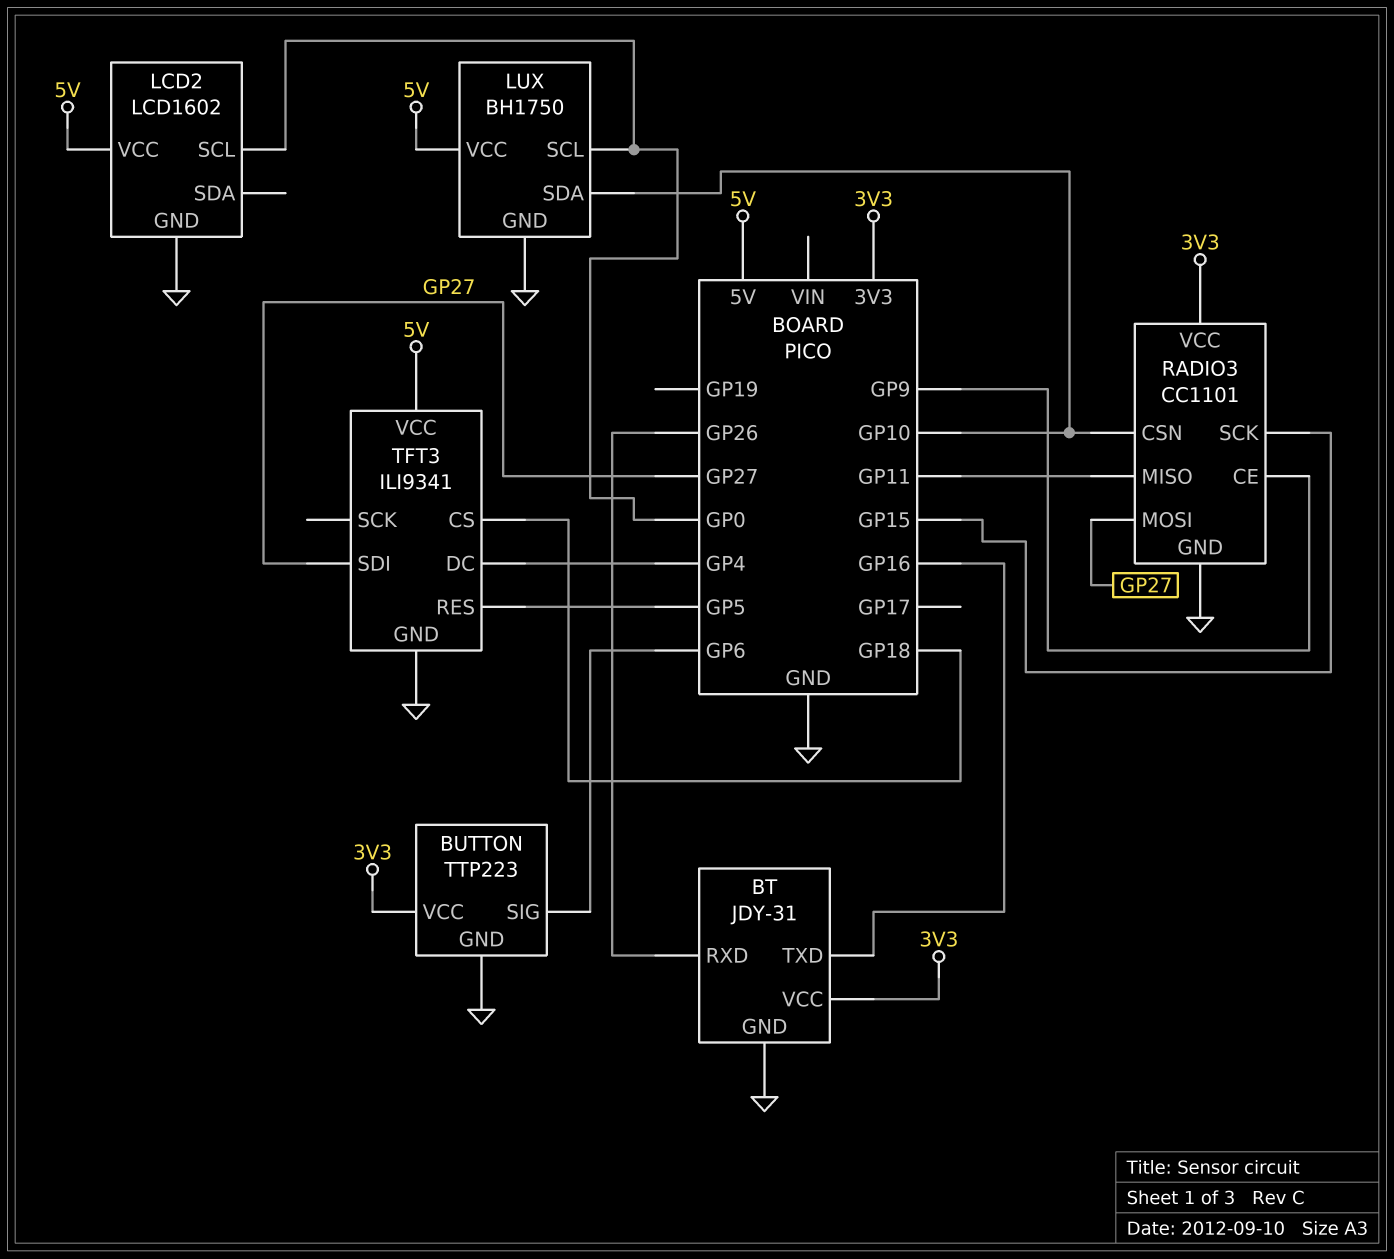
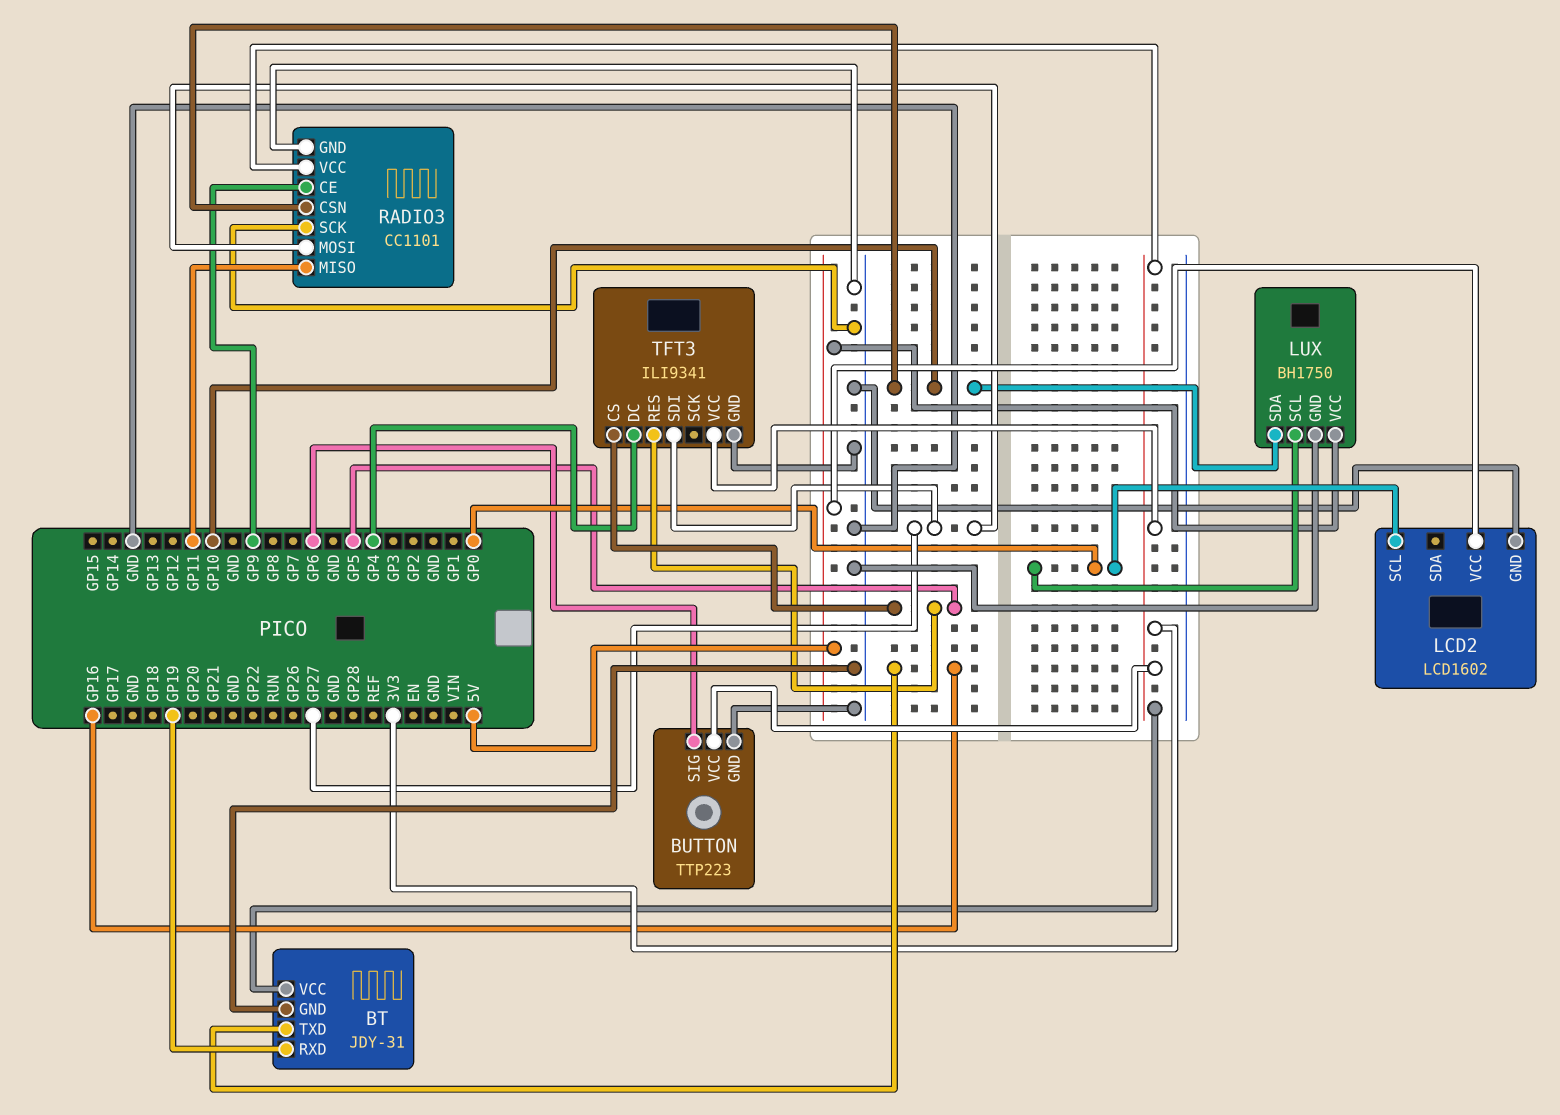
BT pin RXD: GP26 -> GP19
RADIO3 pin SCK: GP15 -> GND
TFT3 pin CS: GP18 -> GP5
TFT3 pin VCC: 5V -> 3V3

